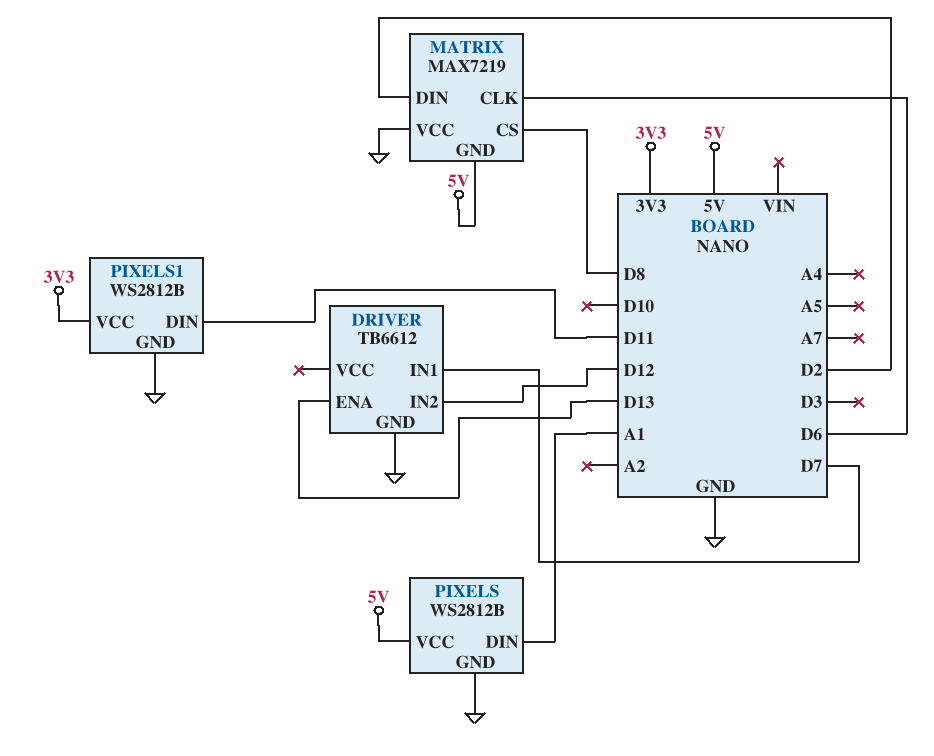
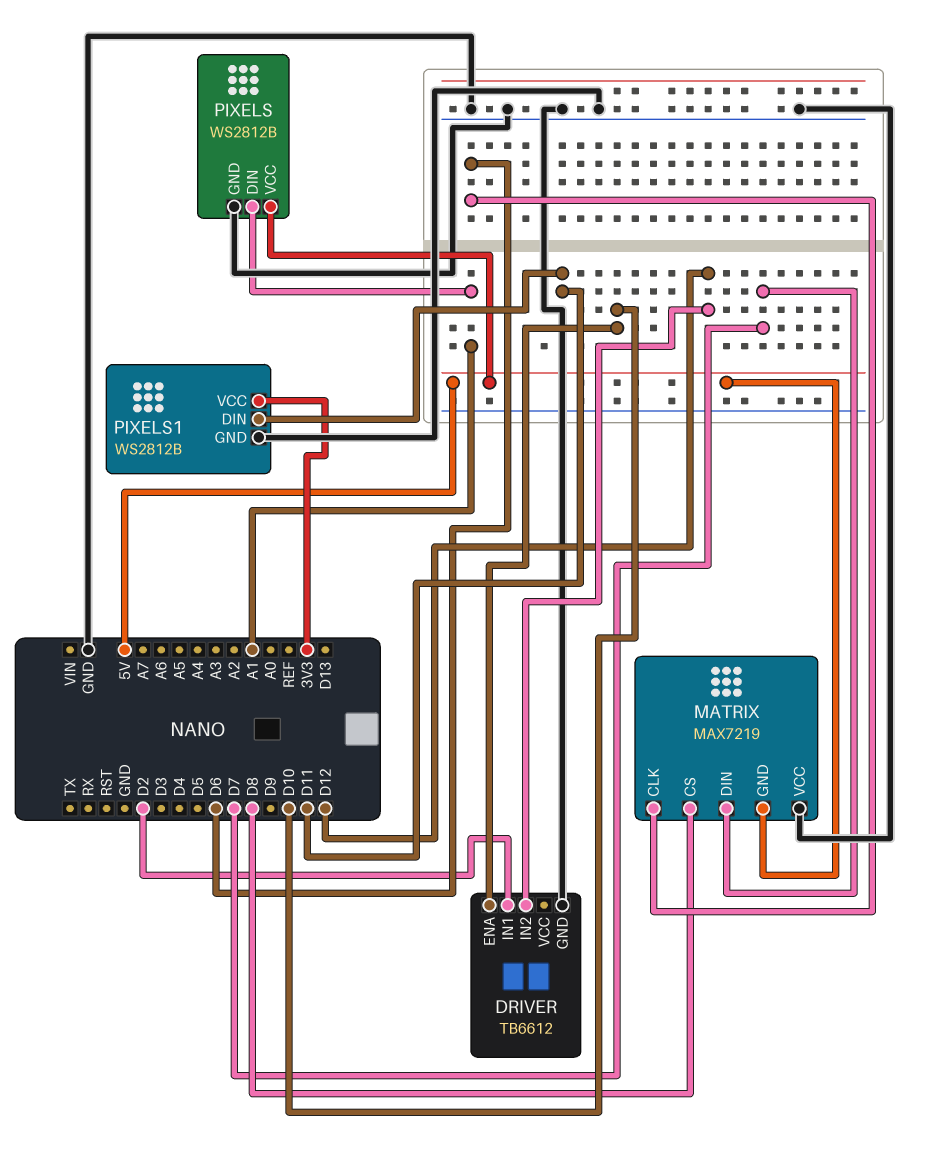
DRIVER pin ENA: D13 -> D10
DRIVER pin IN1: D7 -> D2
MATRIX pin DIN: D2 -> D7

